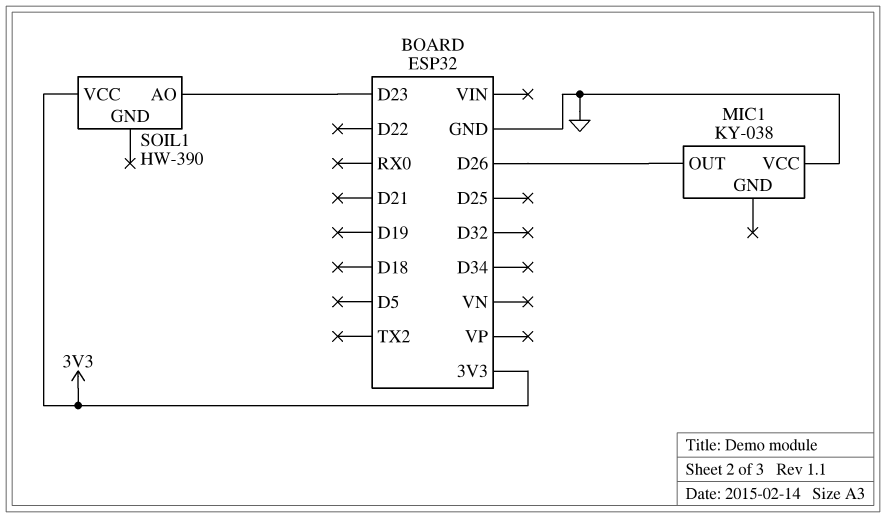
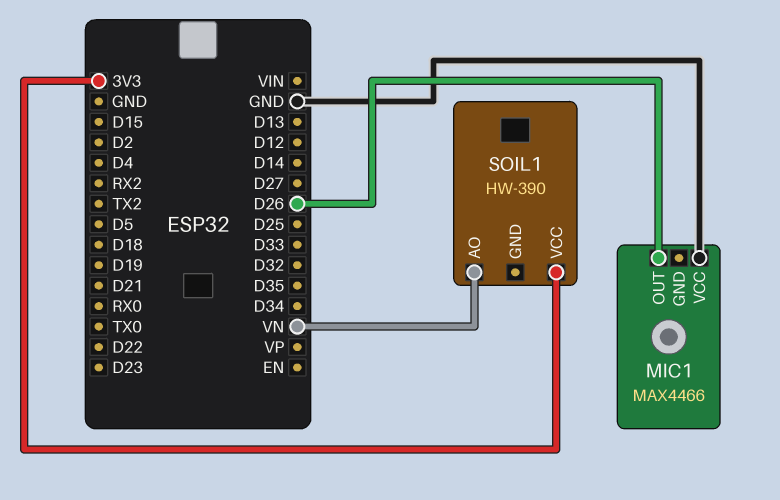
MIC1: KY-038 -> MAX4466
SOIL1 pin AO: D23 -> VN

